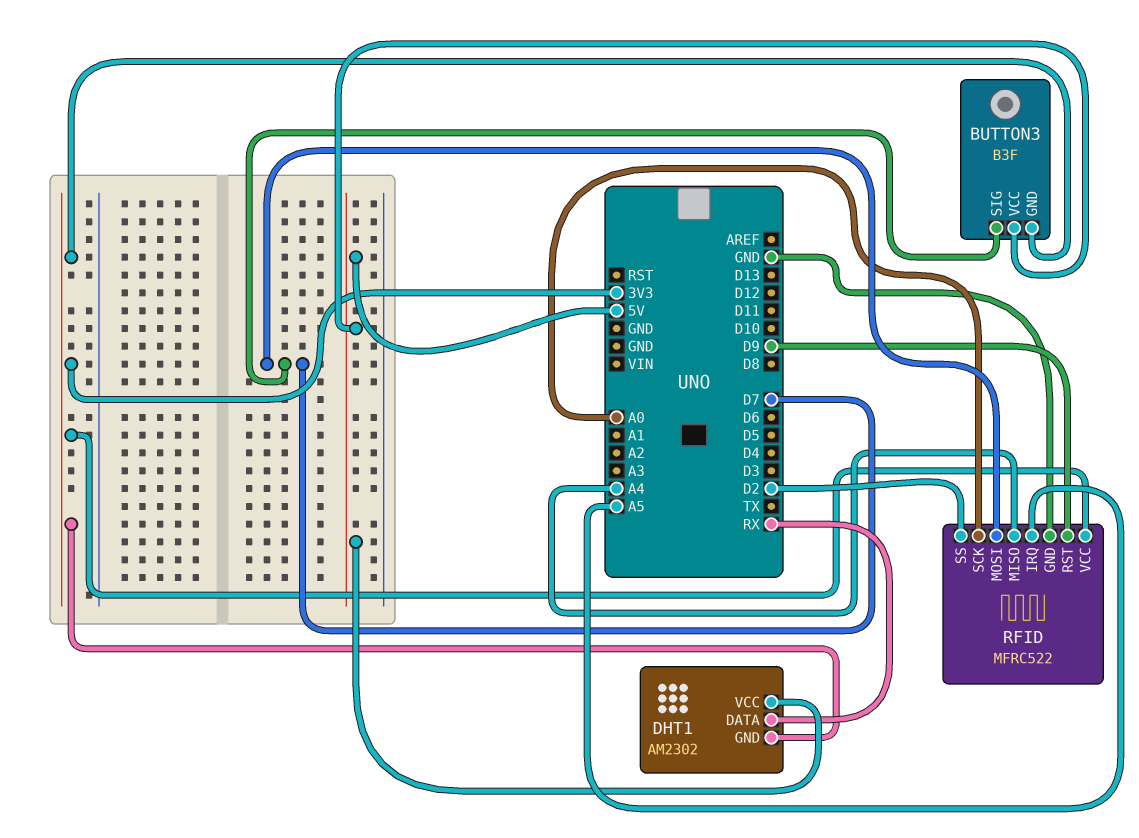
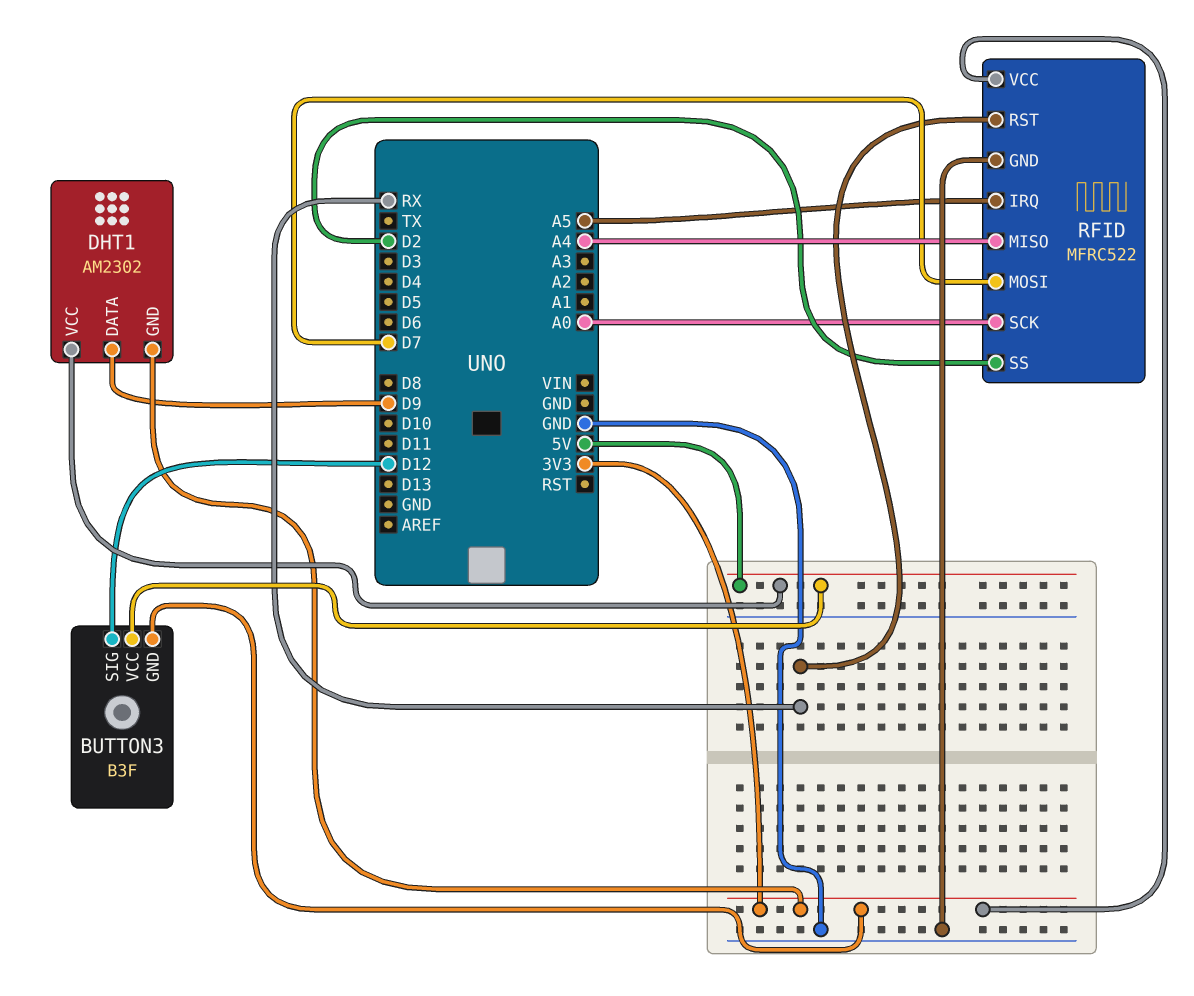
BUTTON3 pin SIG: D7 -> D12
DHT1 pin DATA: RX -> D9
RFID pin RST: D9 -> RX

